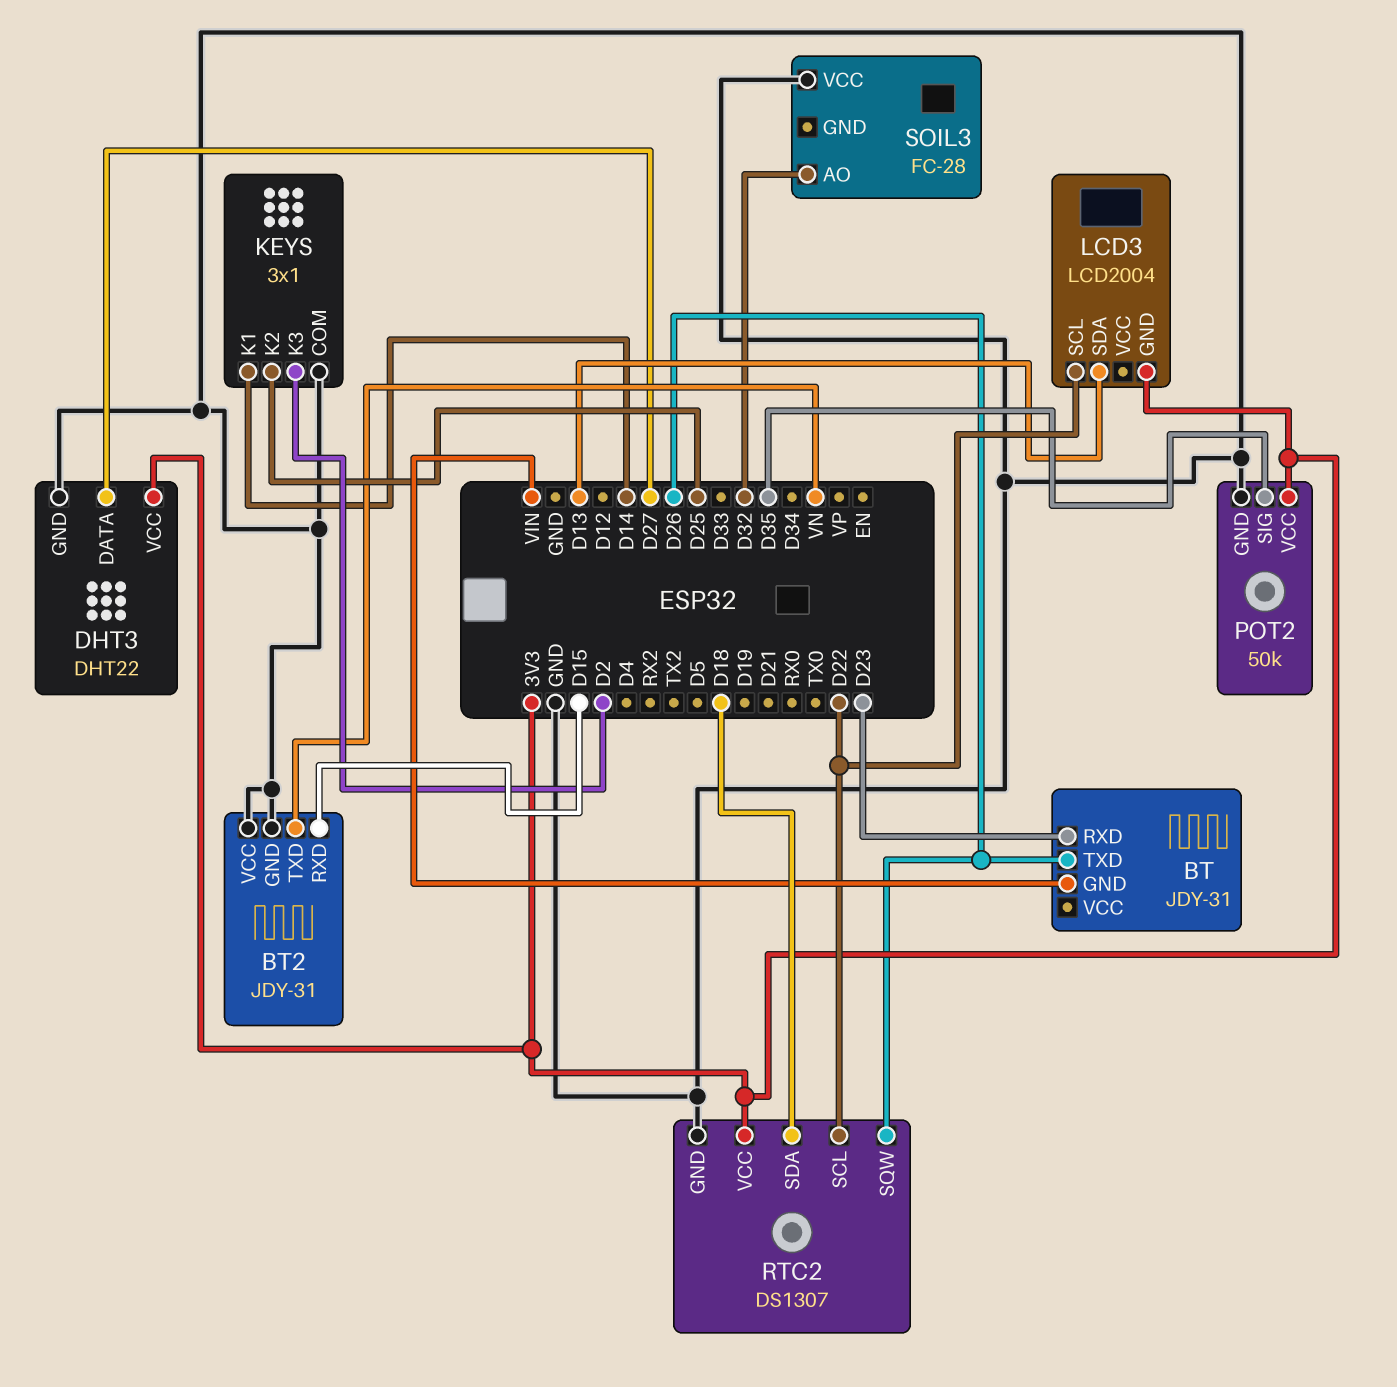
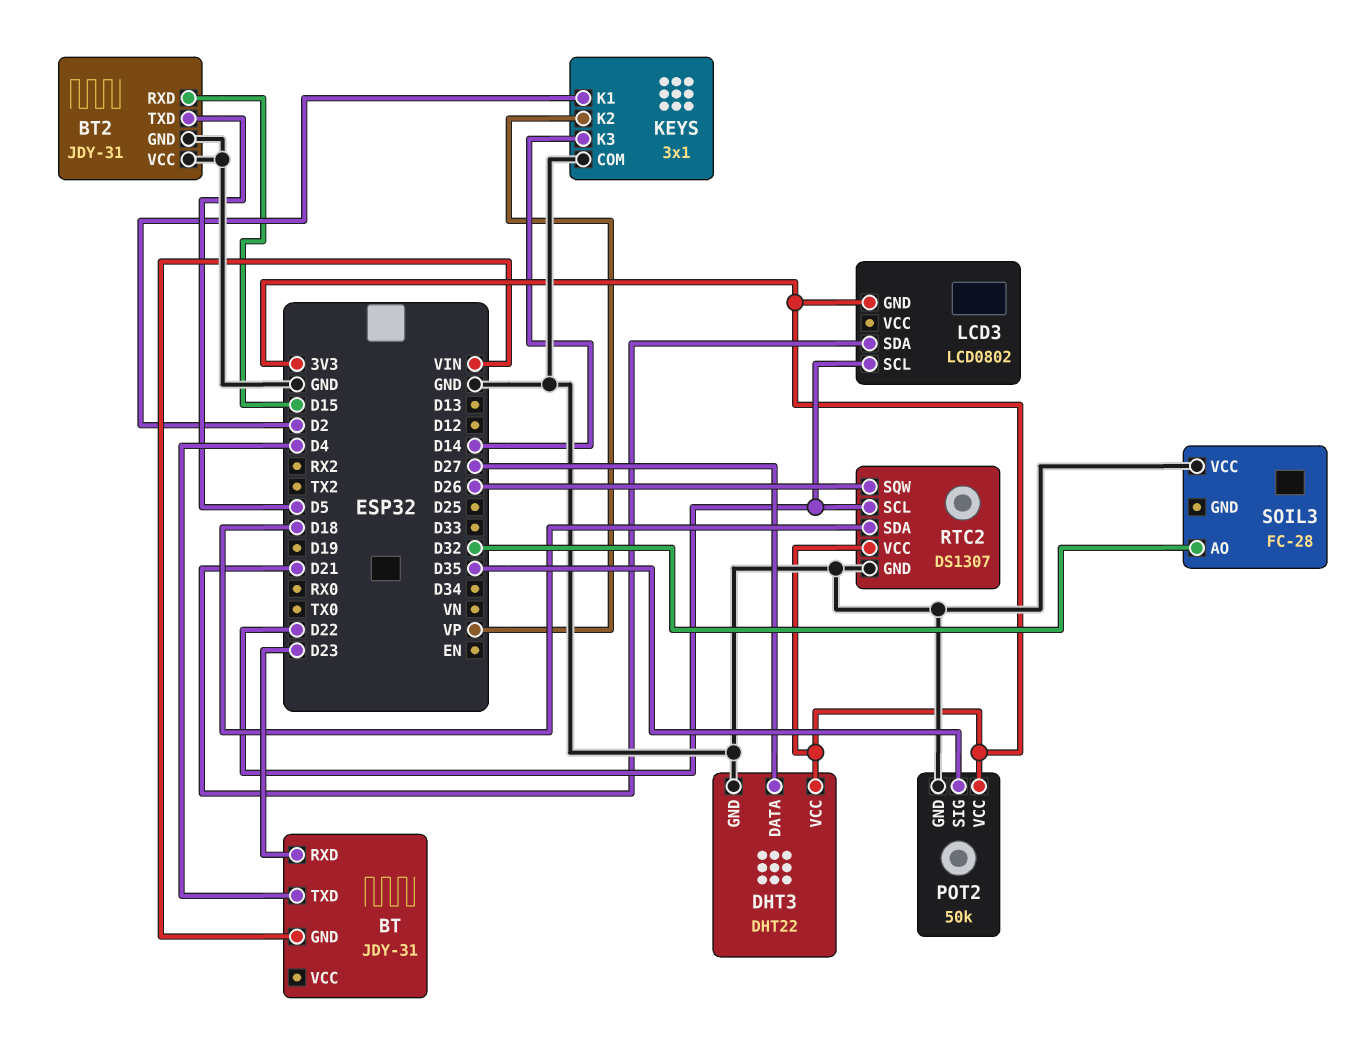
BT pin TXD: D26 -> D4
BT2 pin TXD: VN -> D5
KEYS pin K1: D14 -> D2
KEYS pin K2: D25 -> VP
KEYS pin K3: D2 -> D14
LCD3: LCD2004 -> LCD0802
LCD3 pin SDA: D13 -> D21

